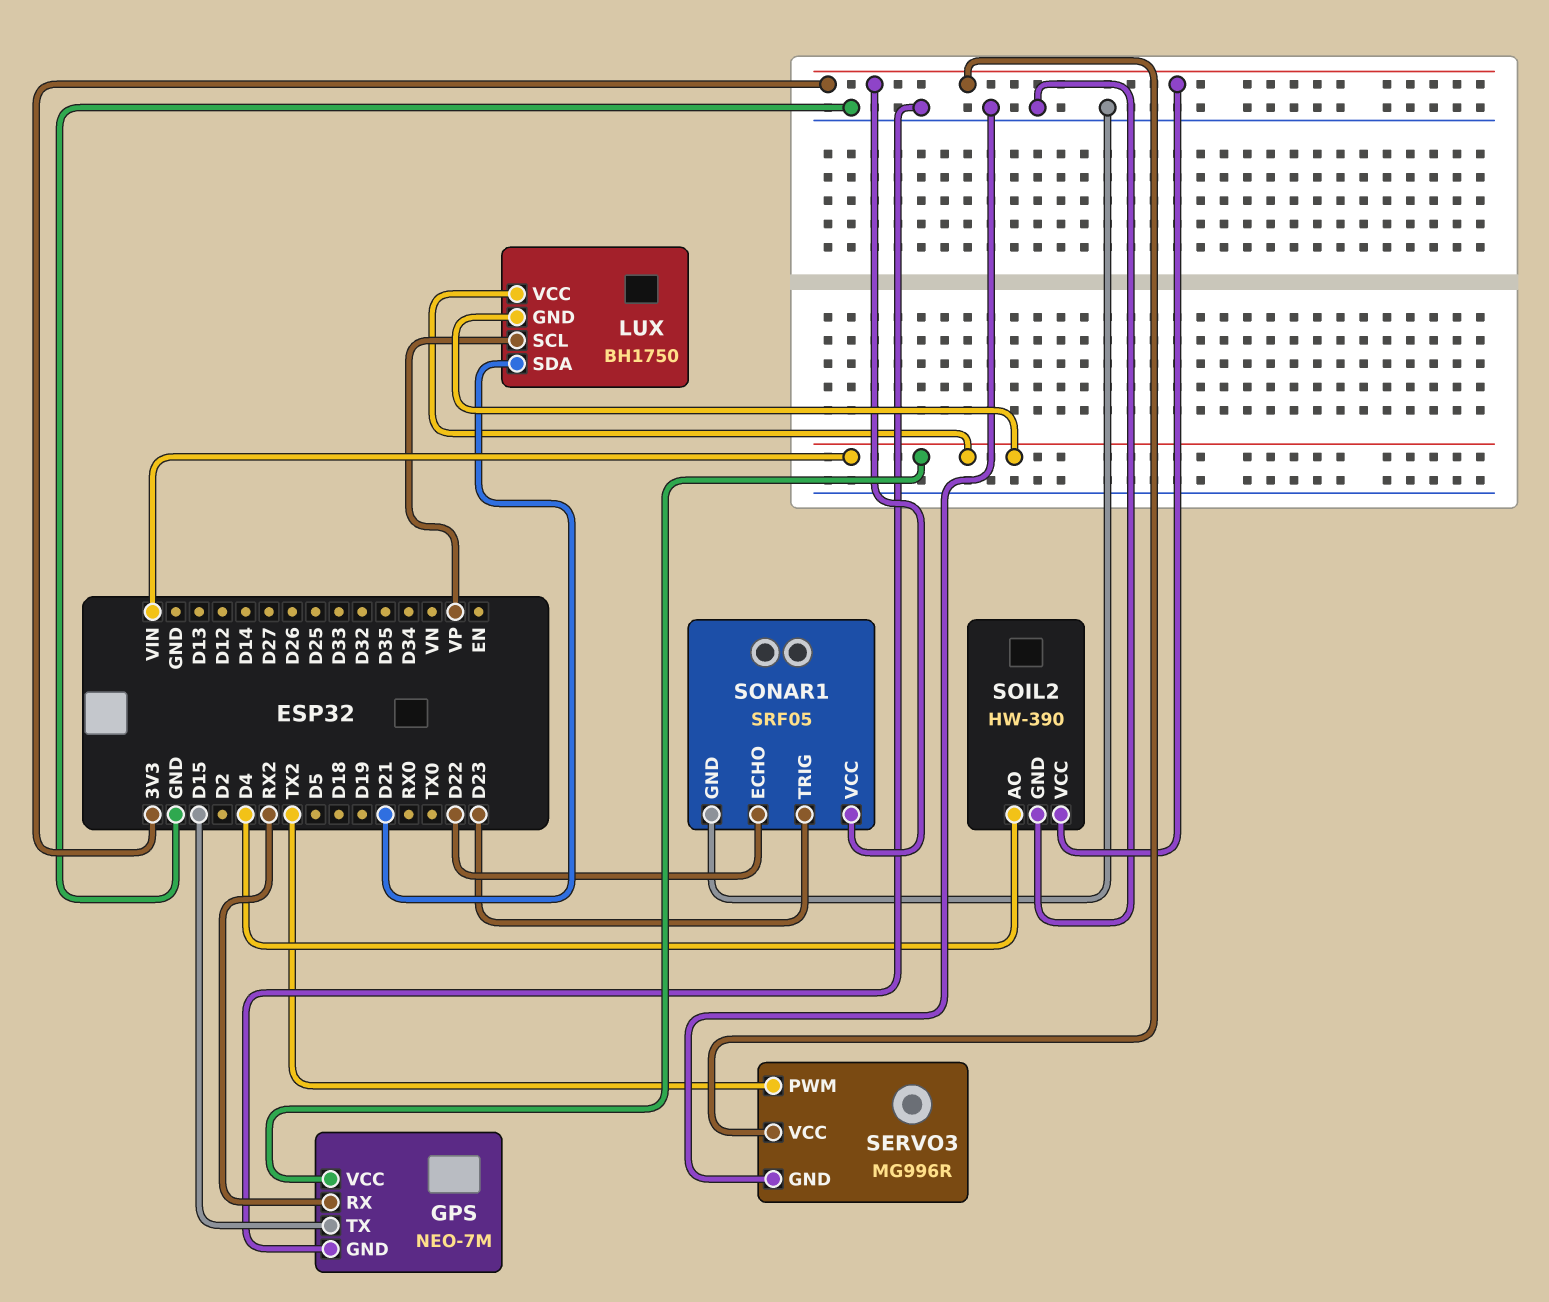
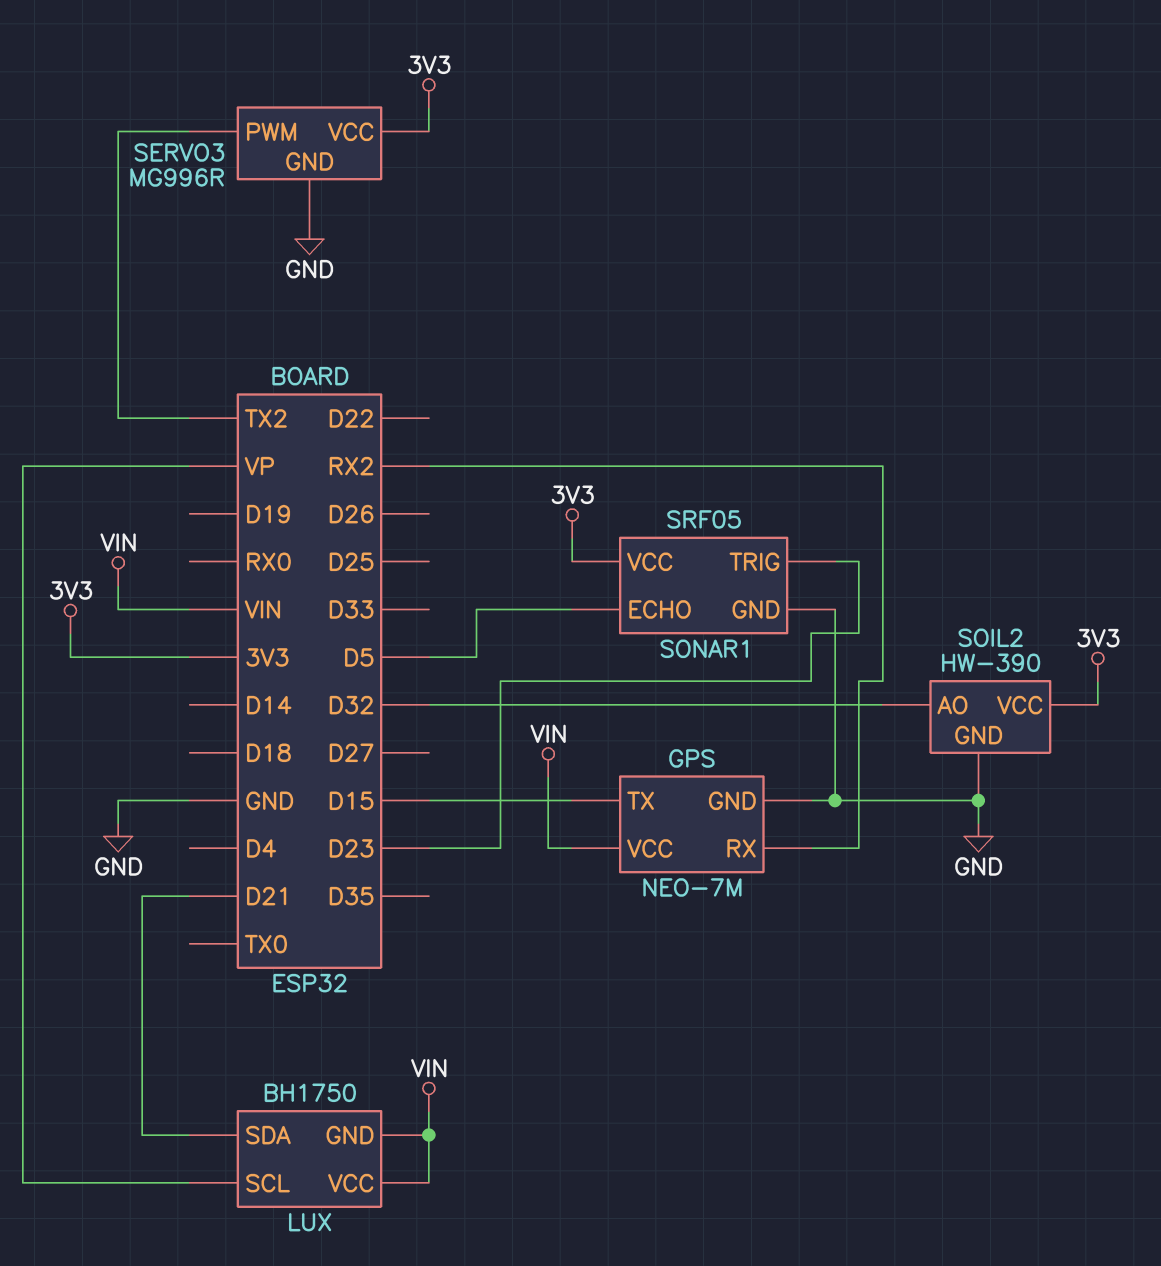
SOIL2 pin AO: D4 -> D32
SONAR1 pin ECHO: D22 -> D5

